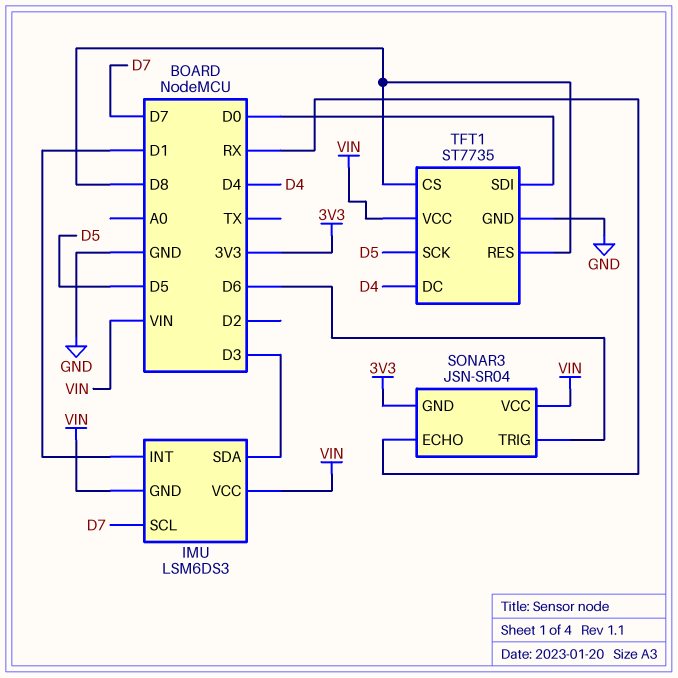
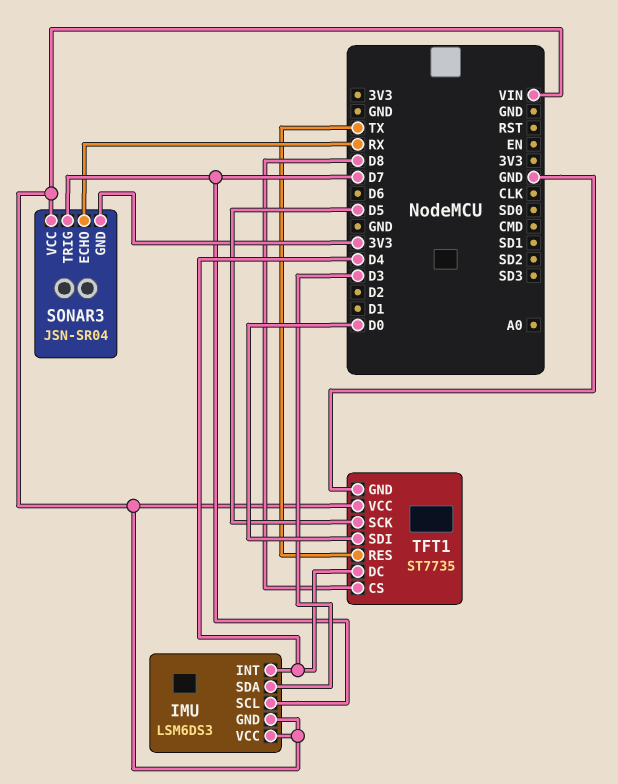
IMU pin INT: D1 -> D4
SONAR3 pin TRIG: D6 -> D7
TFT1 pin RES: D8 -> TX

